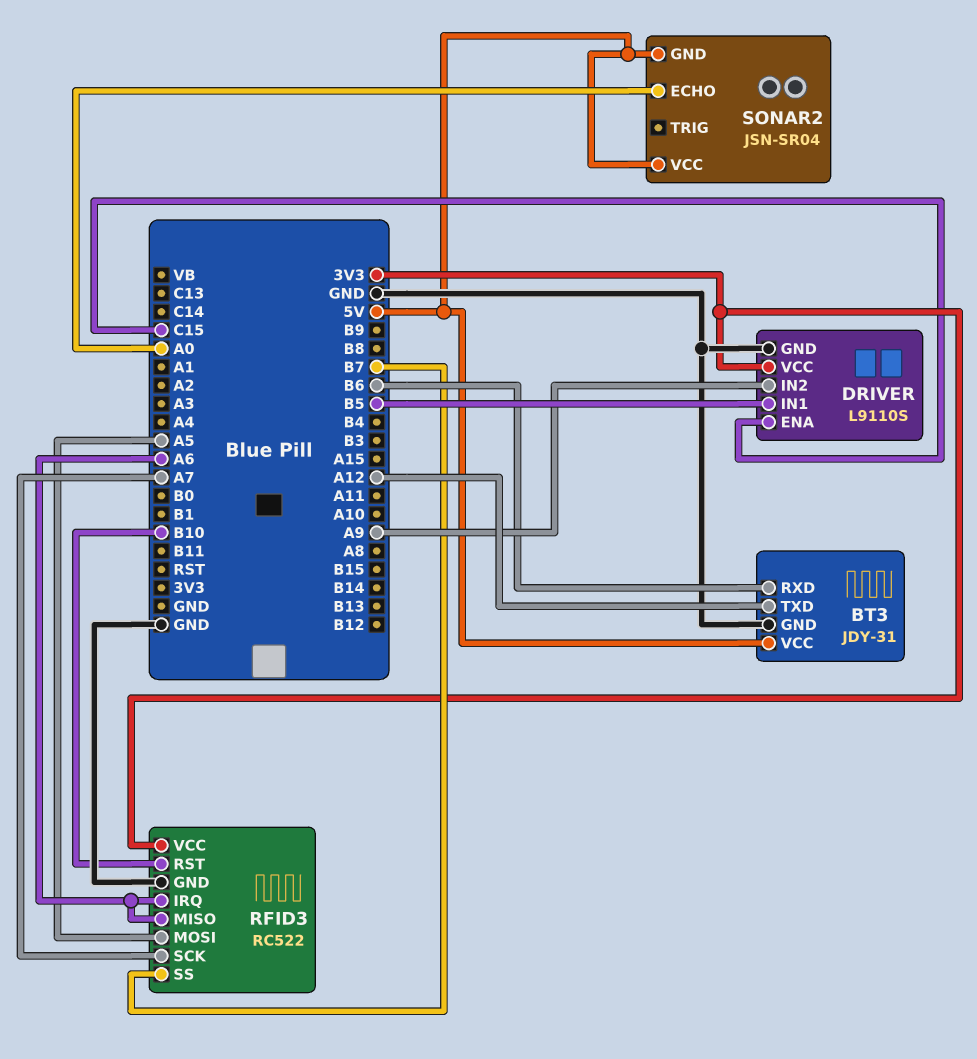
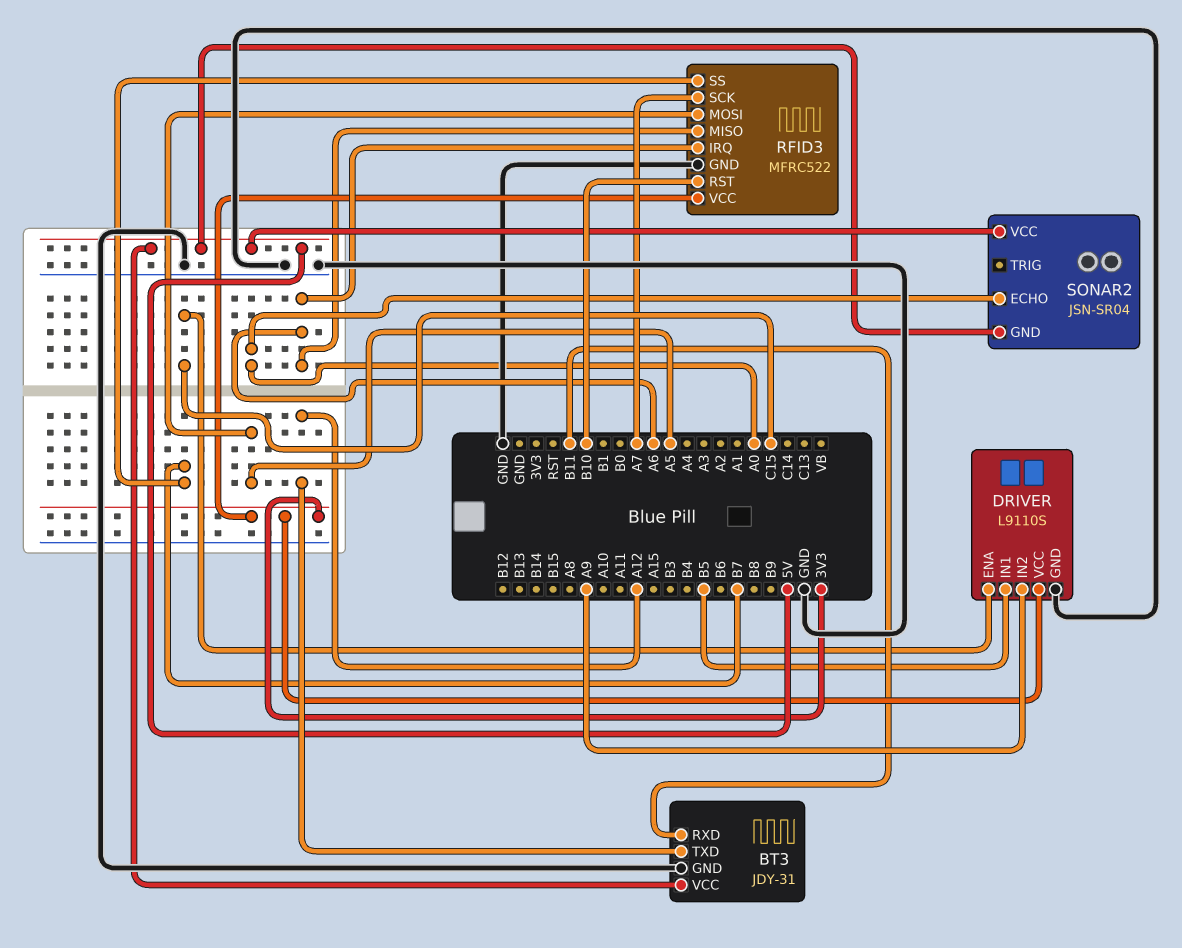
BT3 pin RXD: B6 -> B11
RFID3: RC522 -> MFRC522

